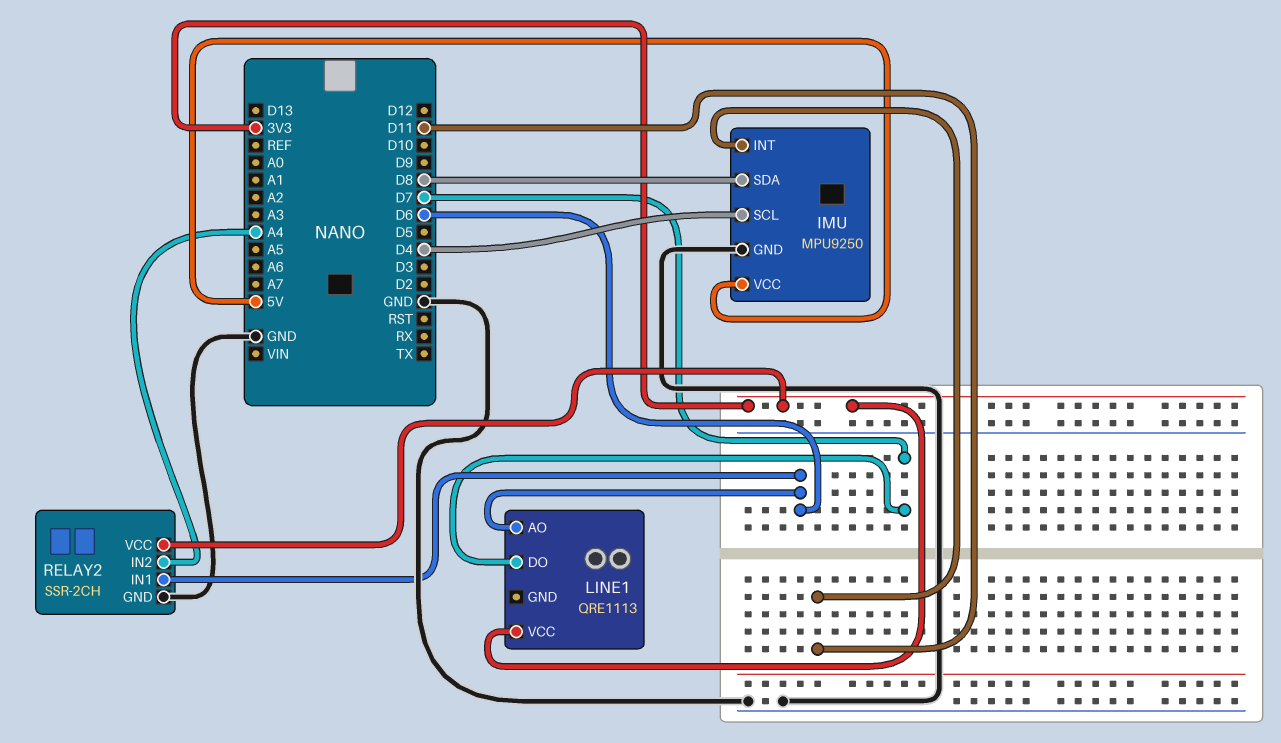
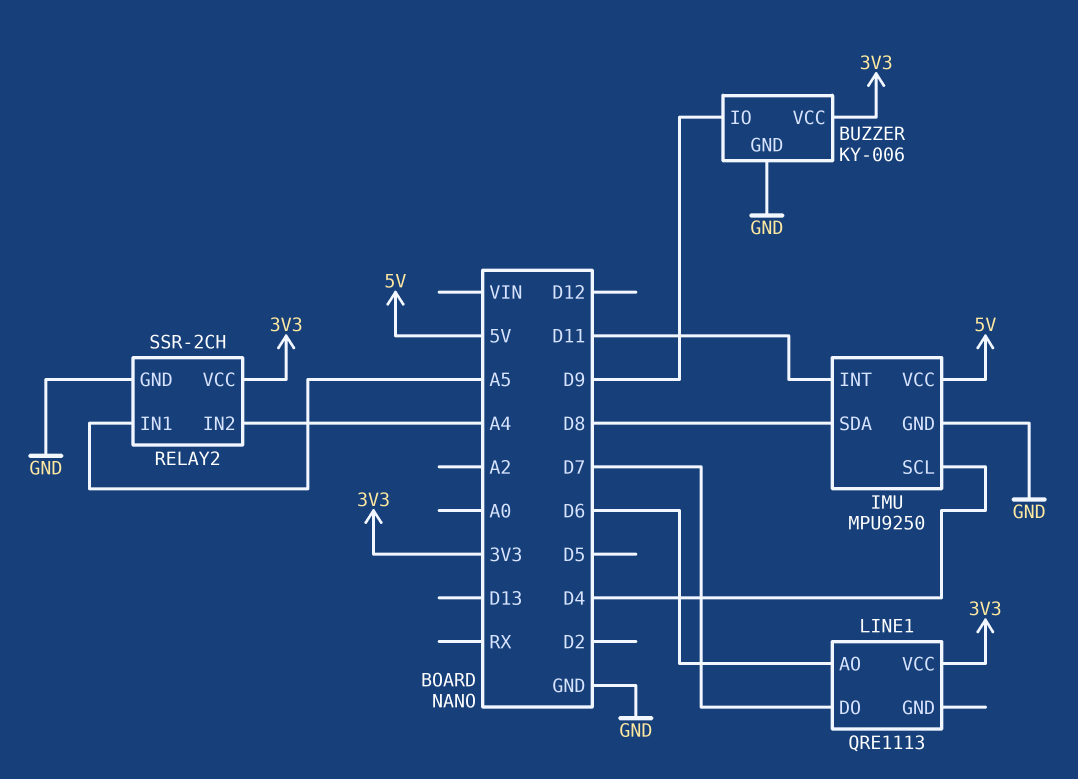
BUZZER: none -> KY-006
BUZZER pin GND: none -> GND
BUZZER pin IO: none -> D9
BUZZER pin VCC: none -> 3V3
RELAY2 pin IN1: D6 -> A5

